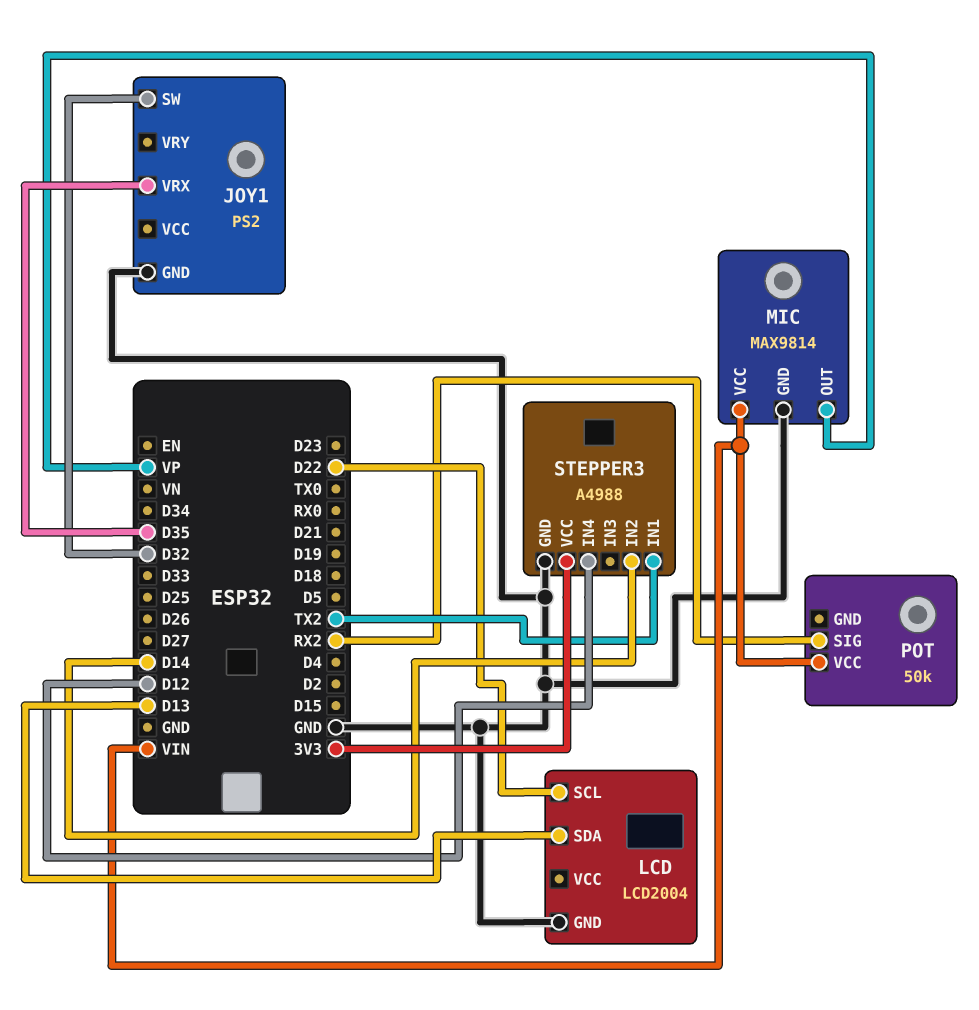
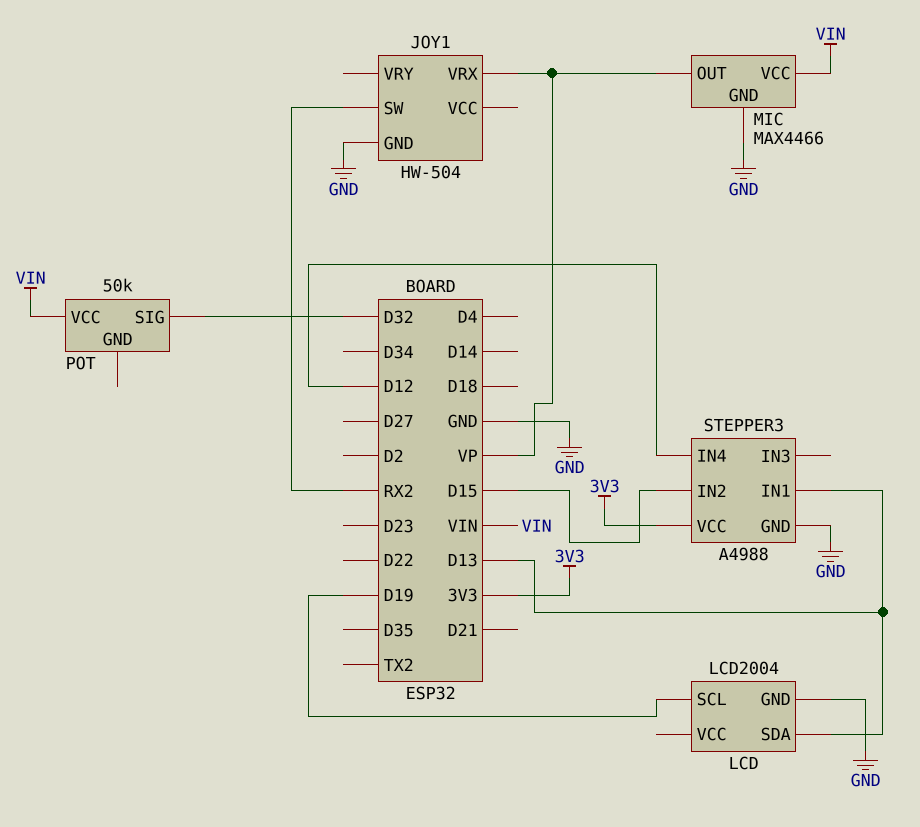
JOY1: PS2 -> HW-504
JOY1 pin SW: D32 -> RX2
JOY1 pin VRX: D35 -> VP
LCD pin SCL: D22 -> D19
MIC: MAX9814 -> MAX4466
POT pin SIG: RX2 -> D32
STEPPER3 pin IN1: TX2 -> D13
STEPPER3 pin IN2: D14 -> D15

